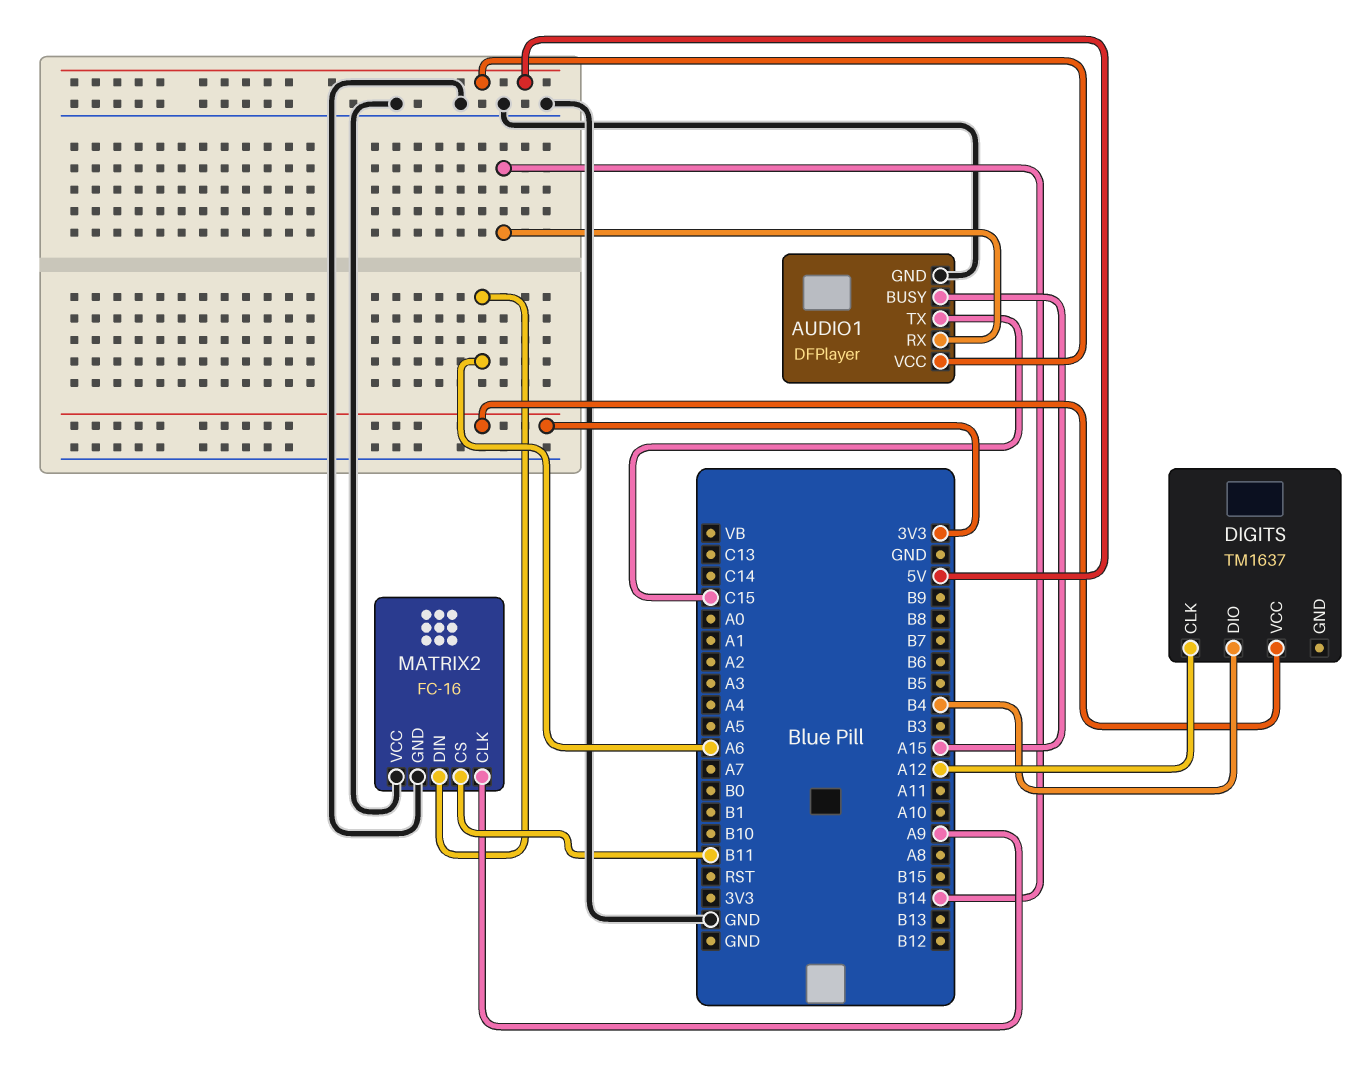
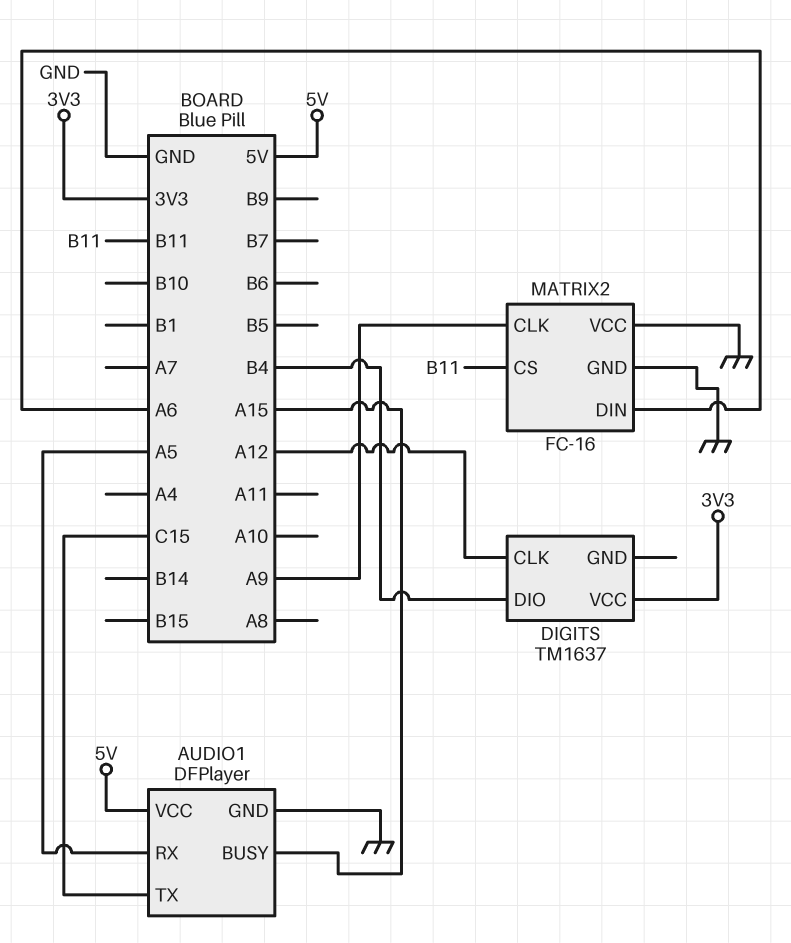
AUDIO1 pin RX: B14 -> A5

